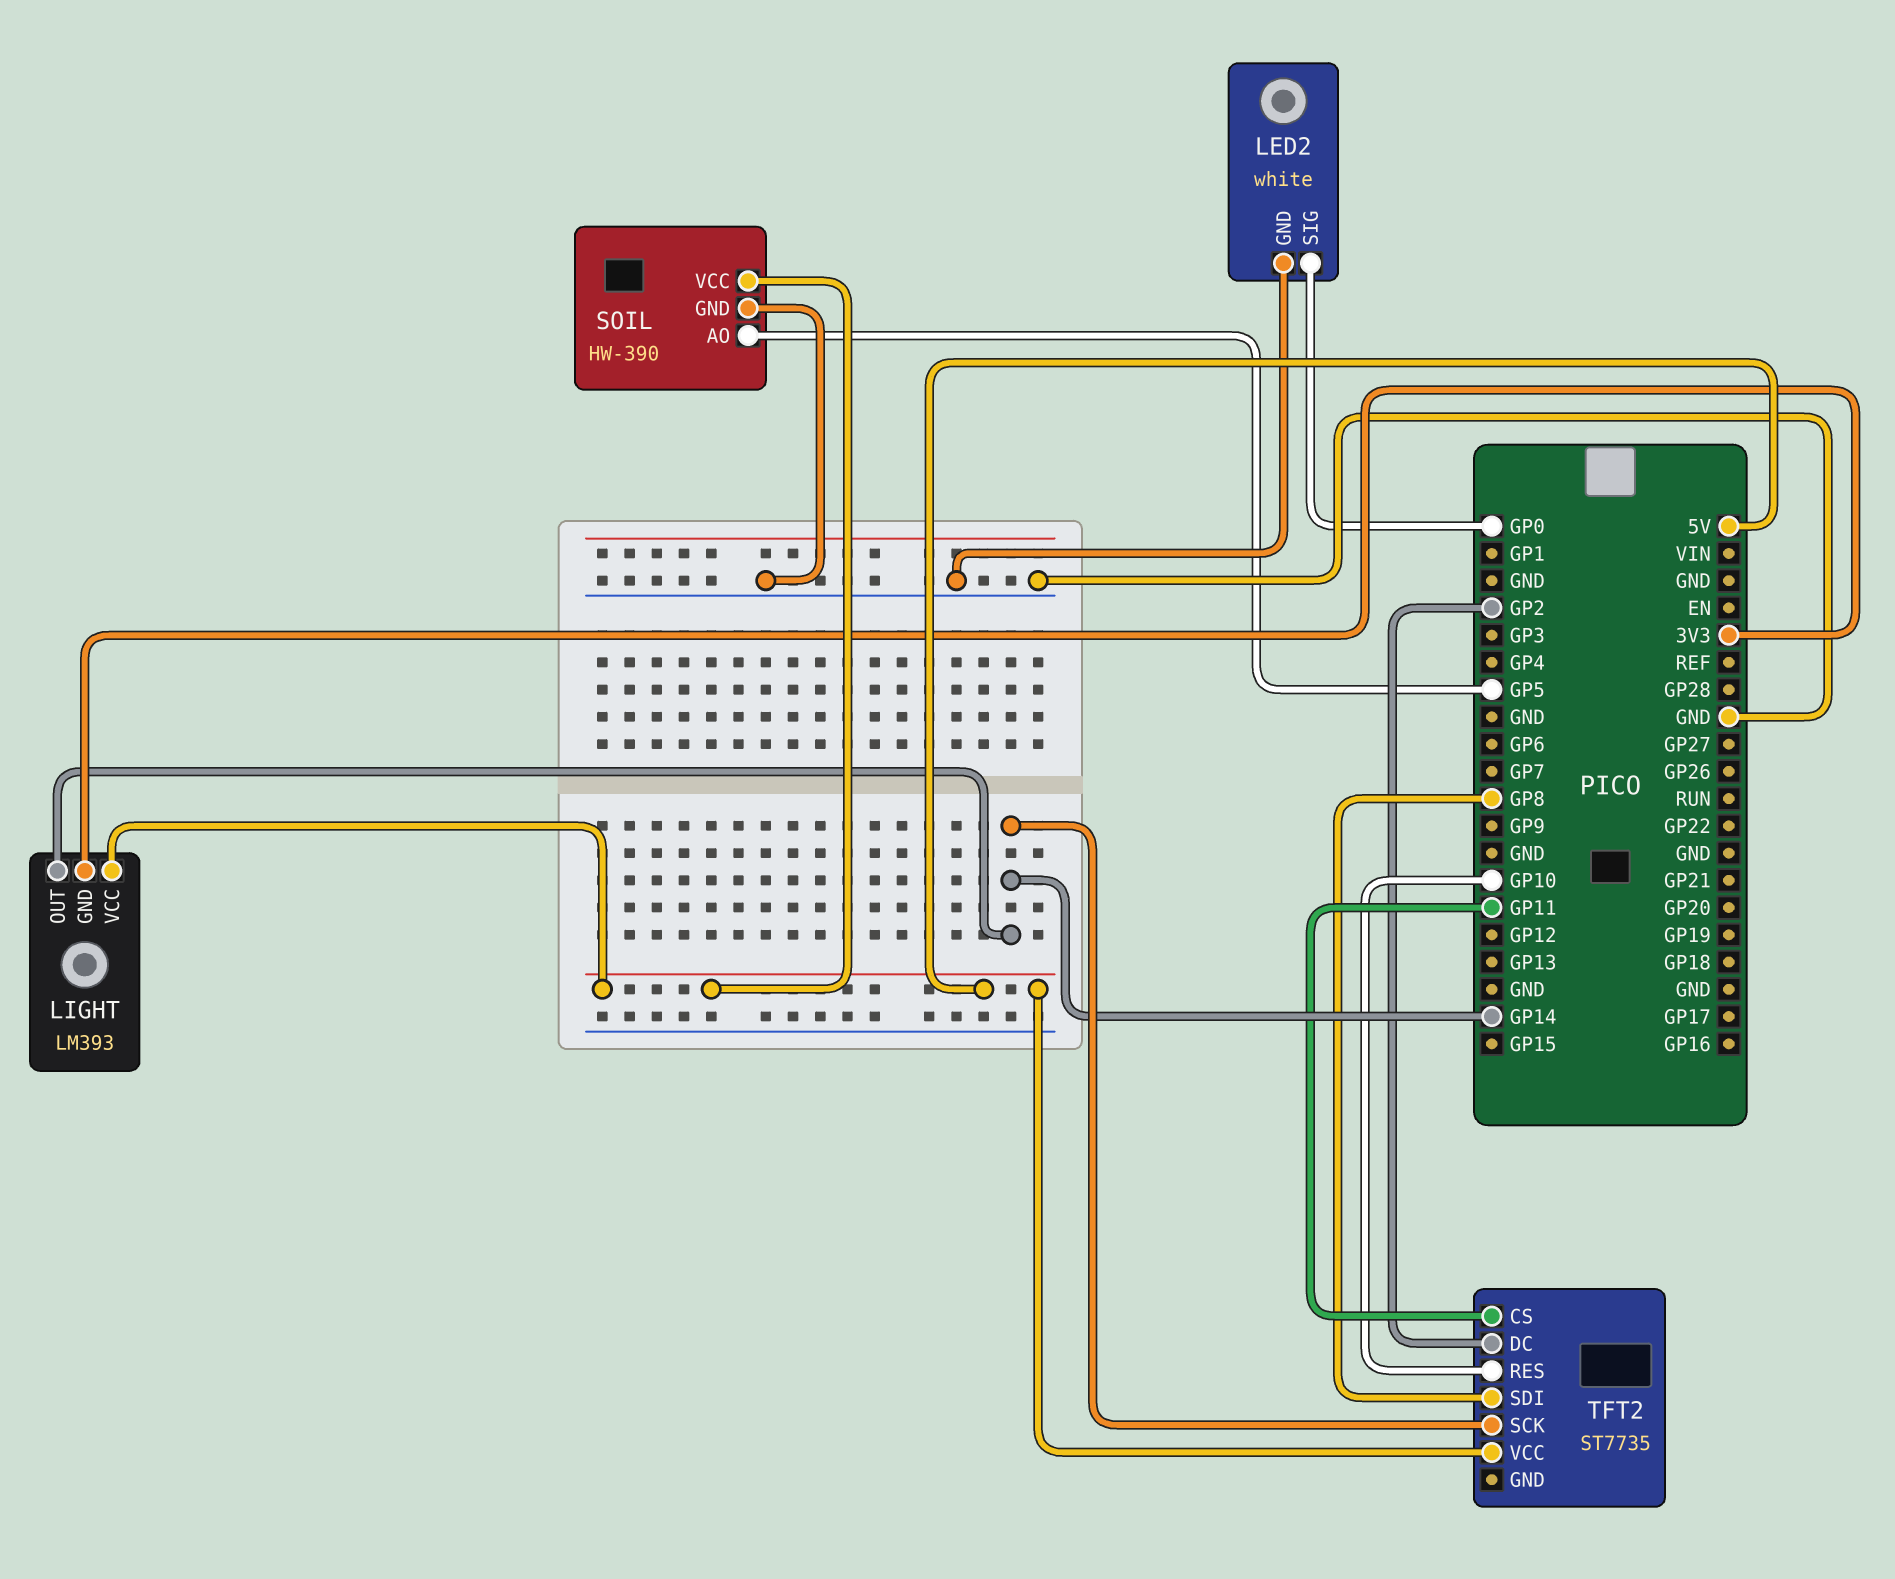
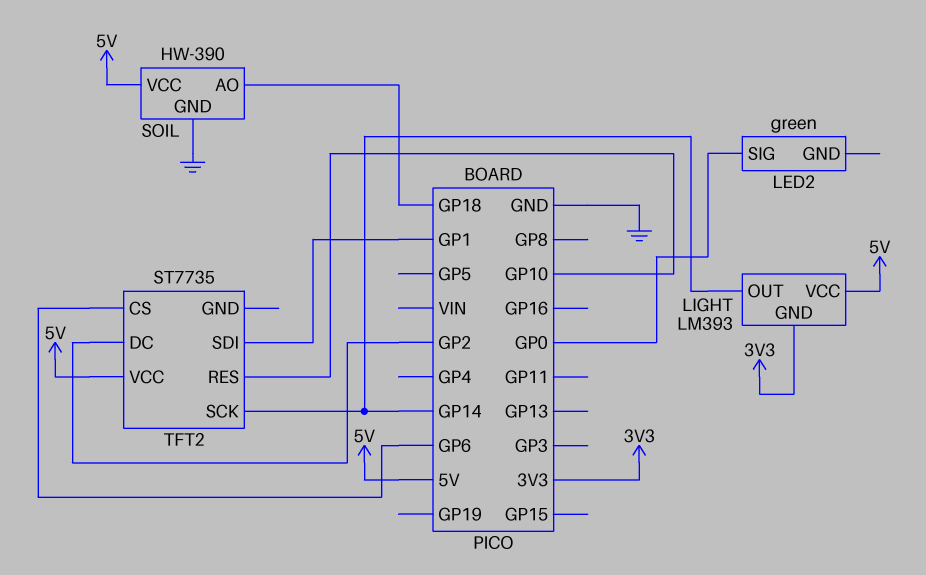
LED2: white -> green
LED2 pin GND: GND -> none
SOIL pin AO: GP5 -> GP18
TFT2 pin CS: GP11 -> GP6
TFT2 pin SDI: GP8 -> GP1

